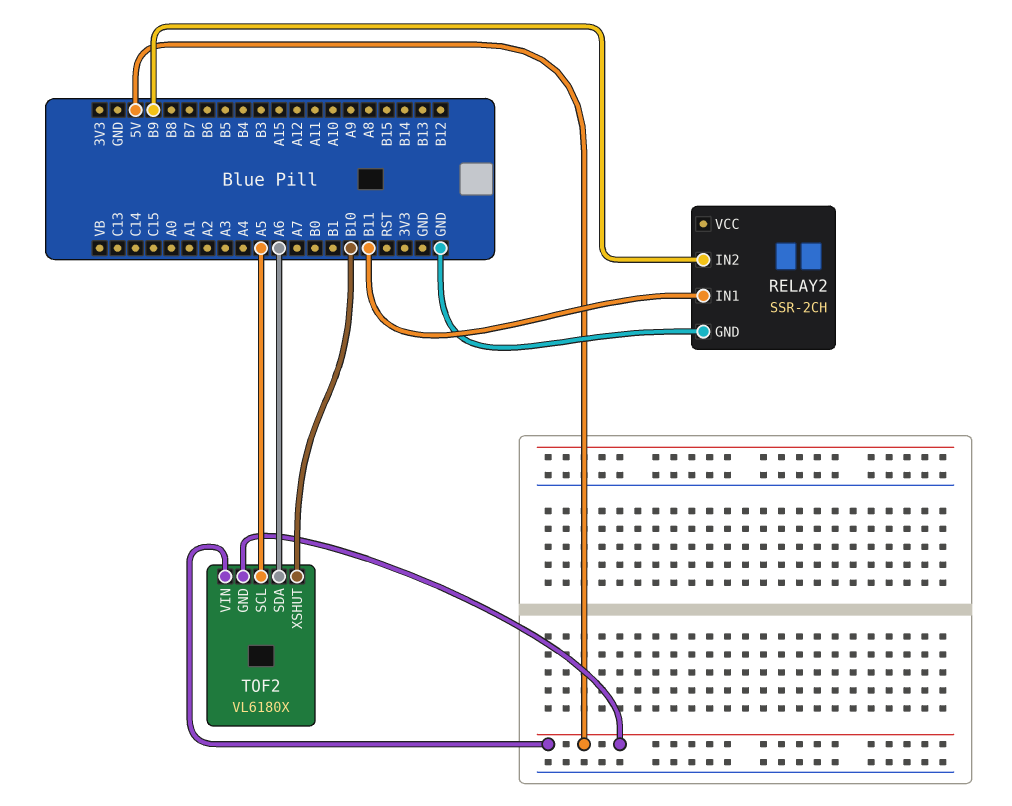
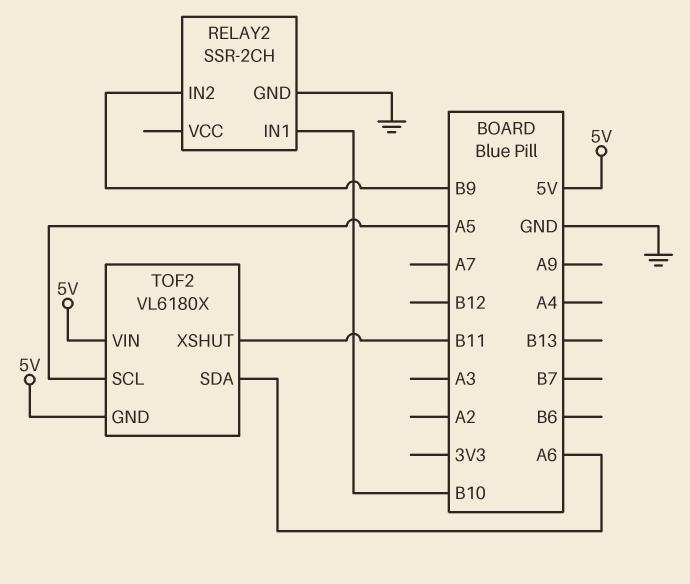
RELAY2 pin IN1: B11 -> B10
TOF2 pin XSHUT: B10 -> B11

